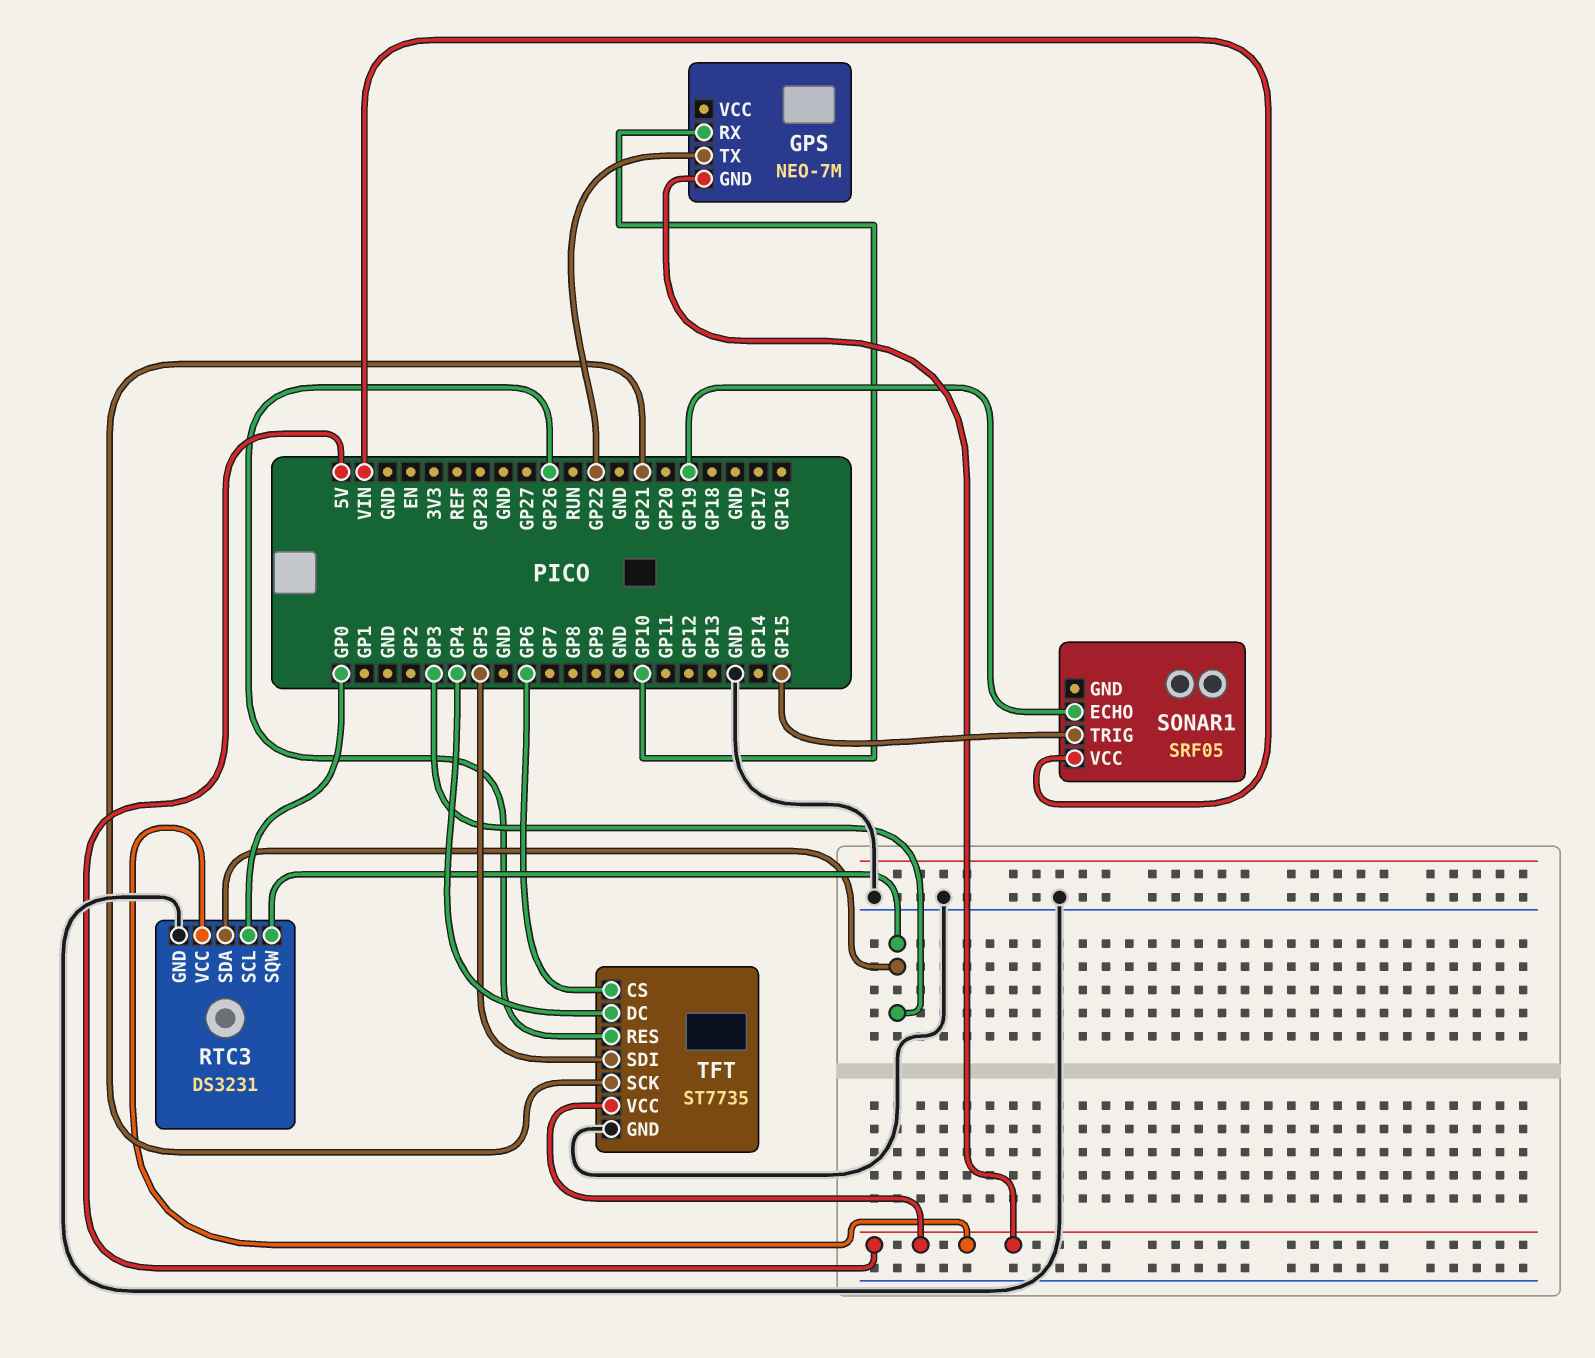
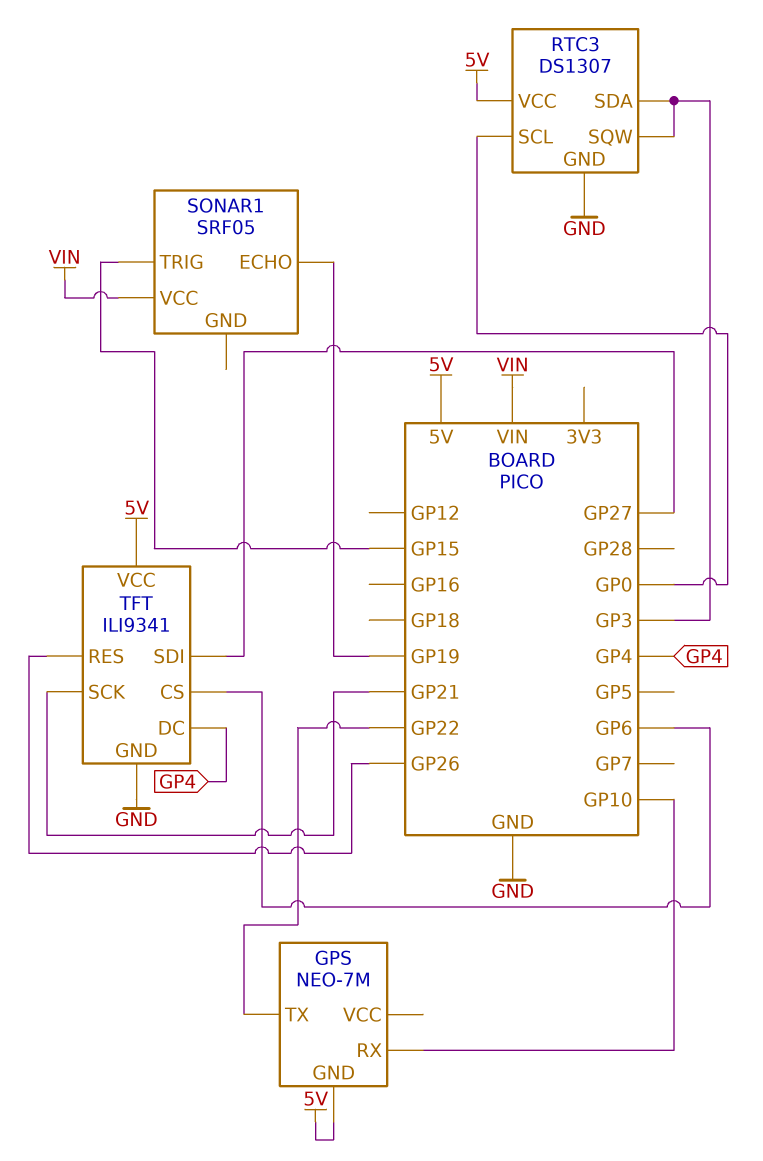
RTC3: DS3231 -> DS1307
TFT: ST7735 -> ILI9341
TFT pin SDI: GP5 -> GP27

